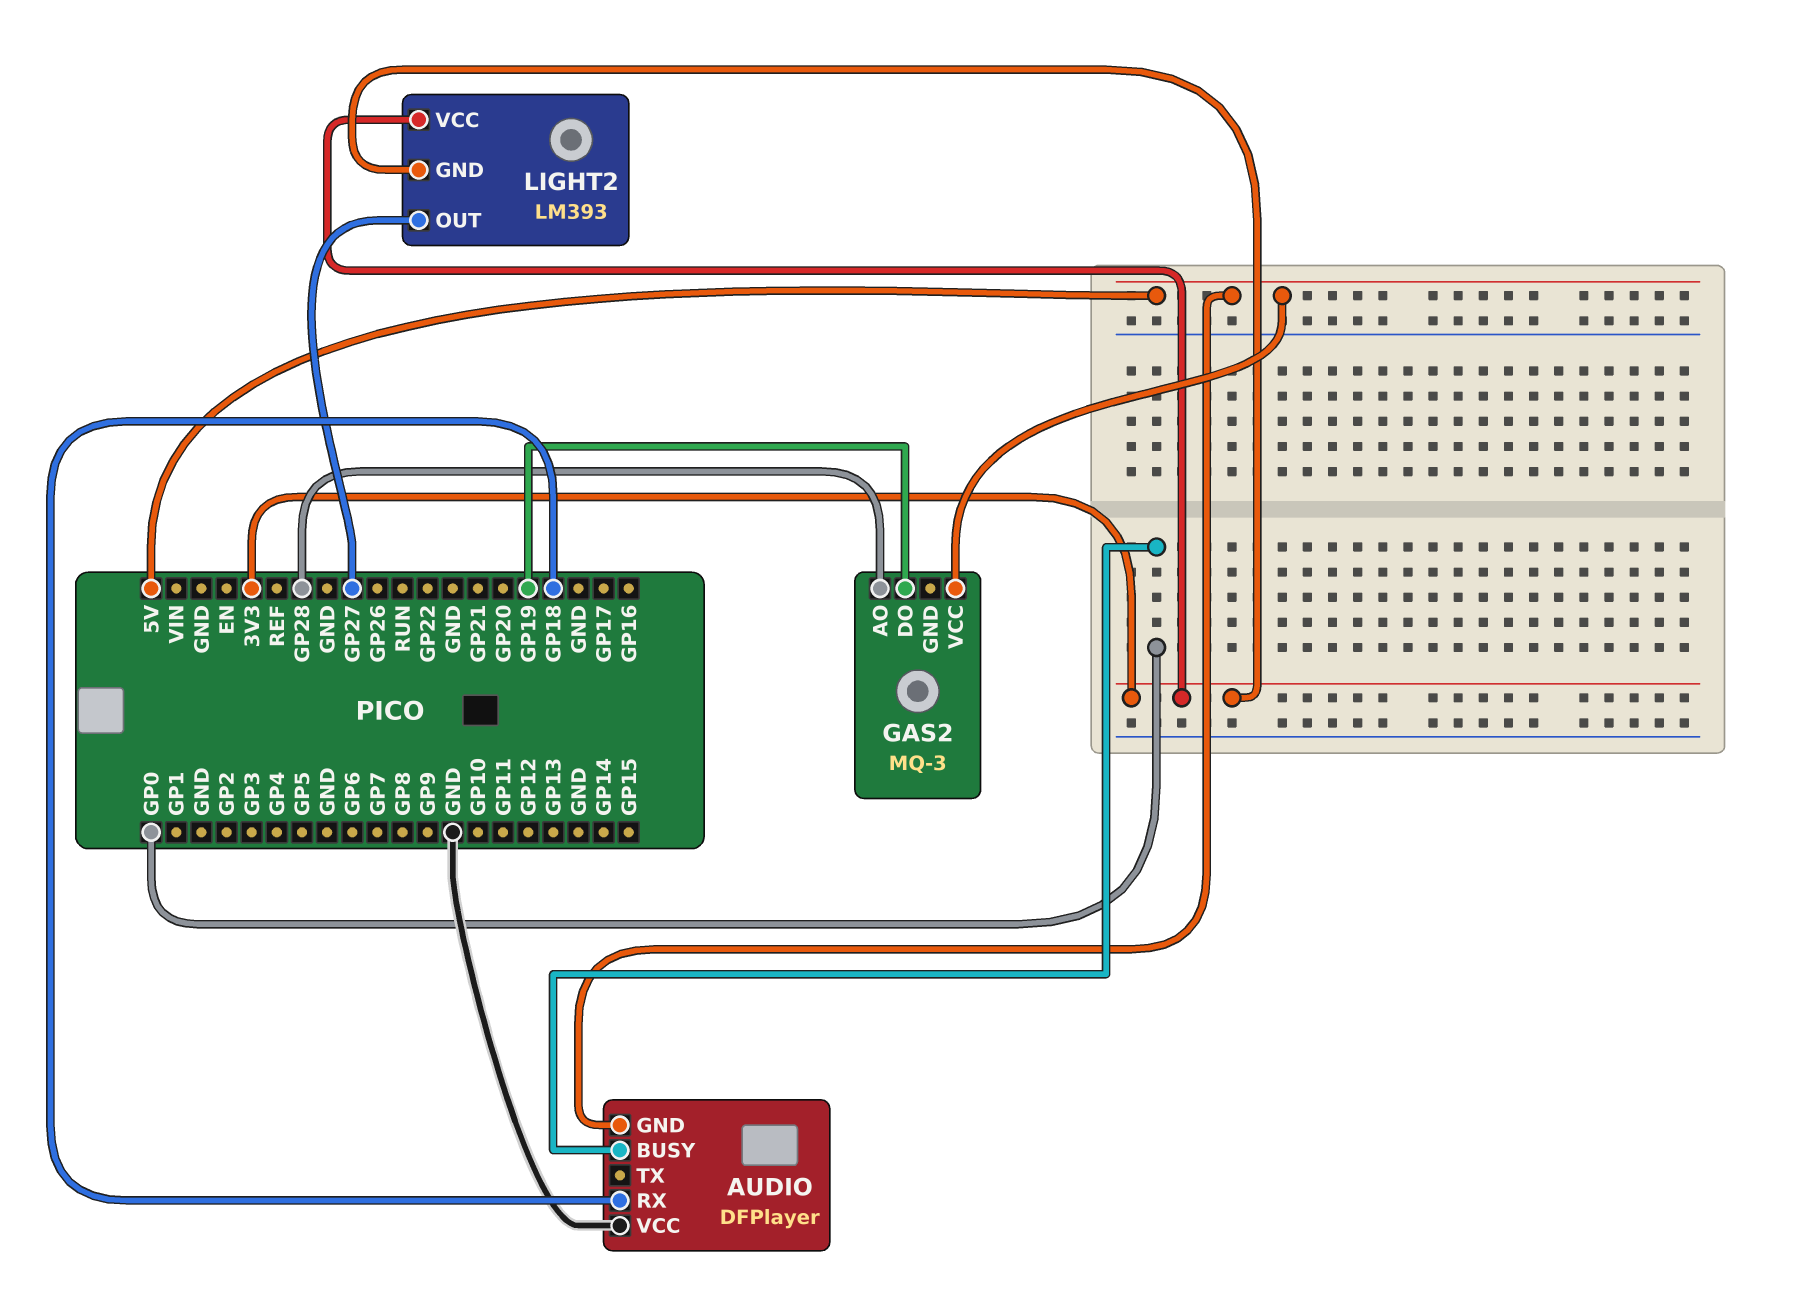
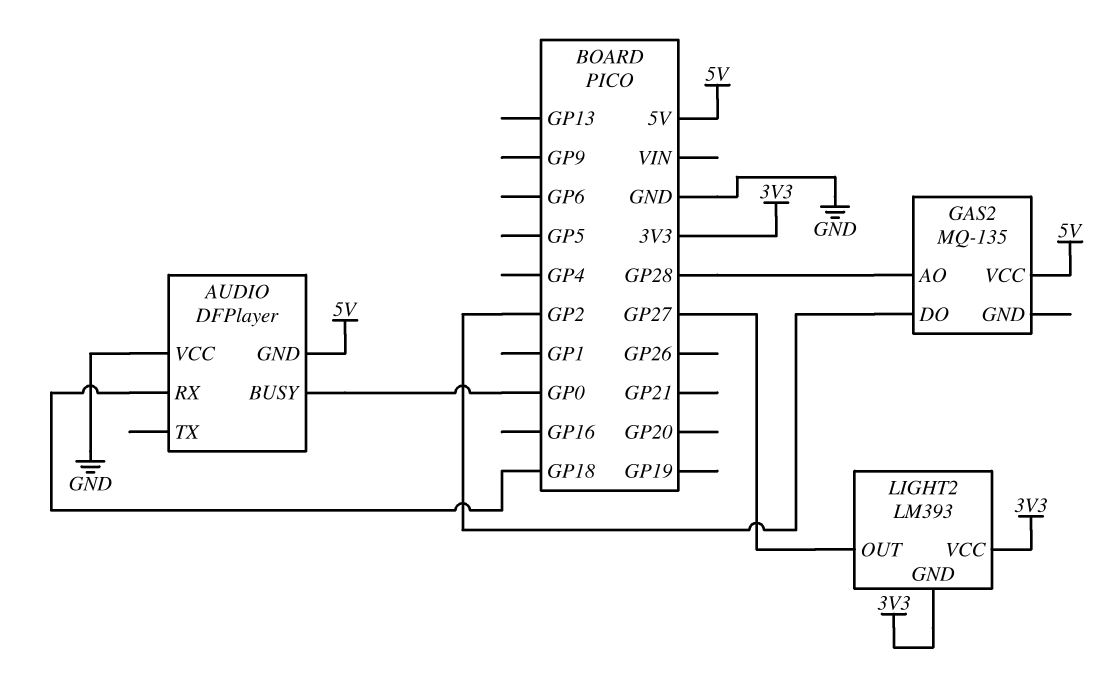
GAS2: MQ-3 -> MQ-135
GAS2 pin DO: GP19 -> GP2

